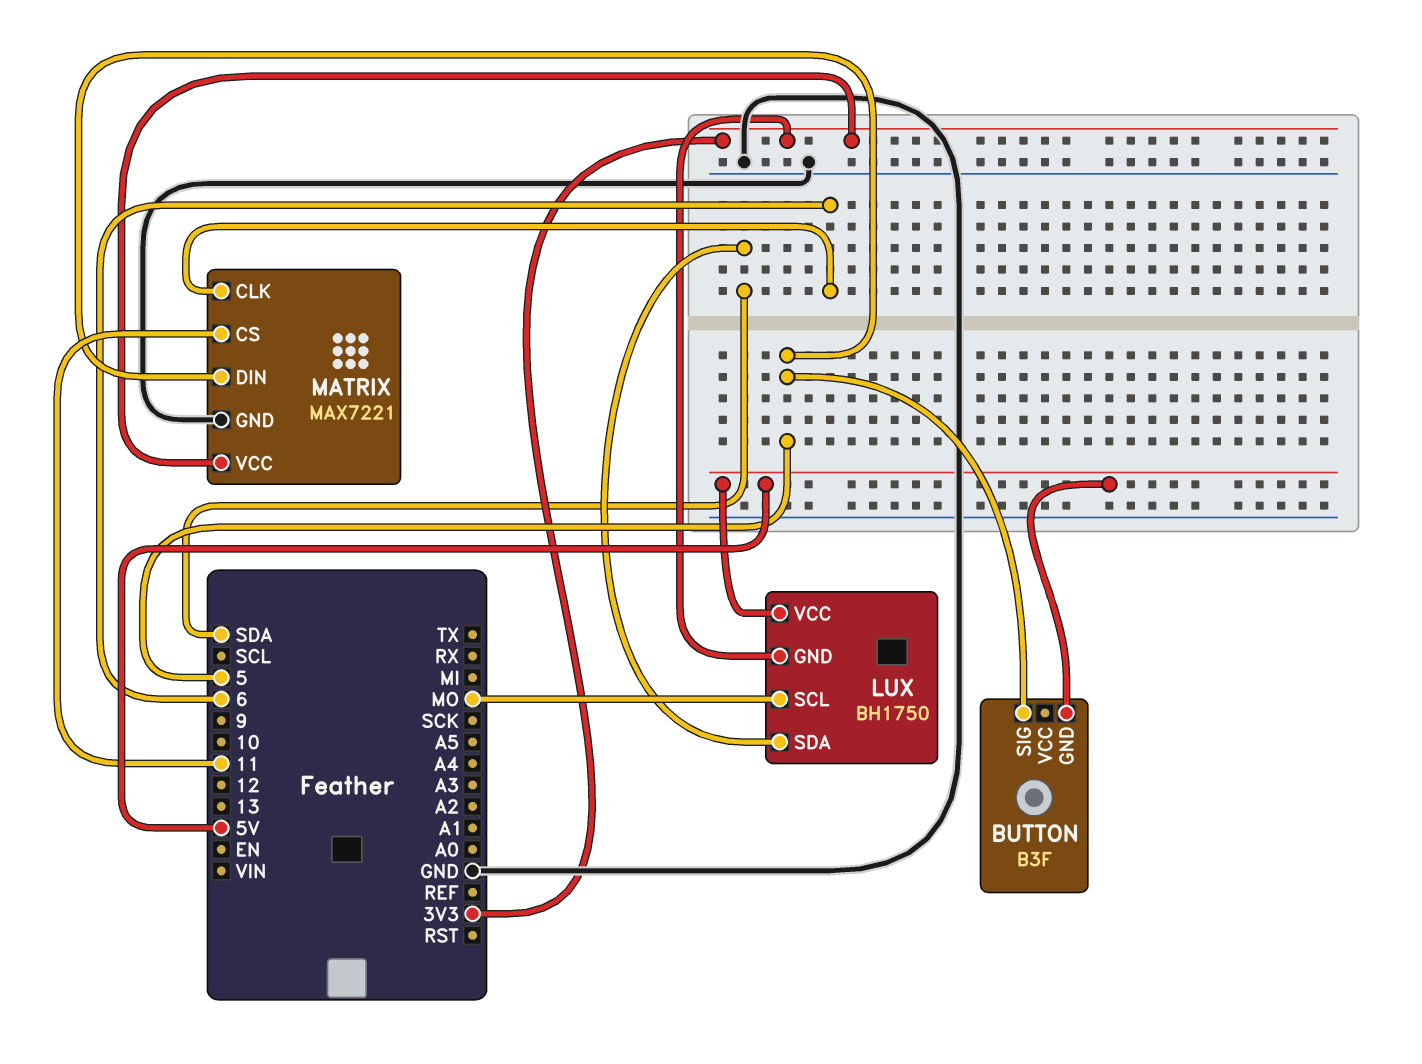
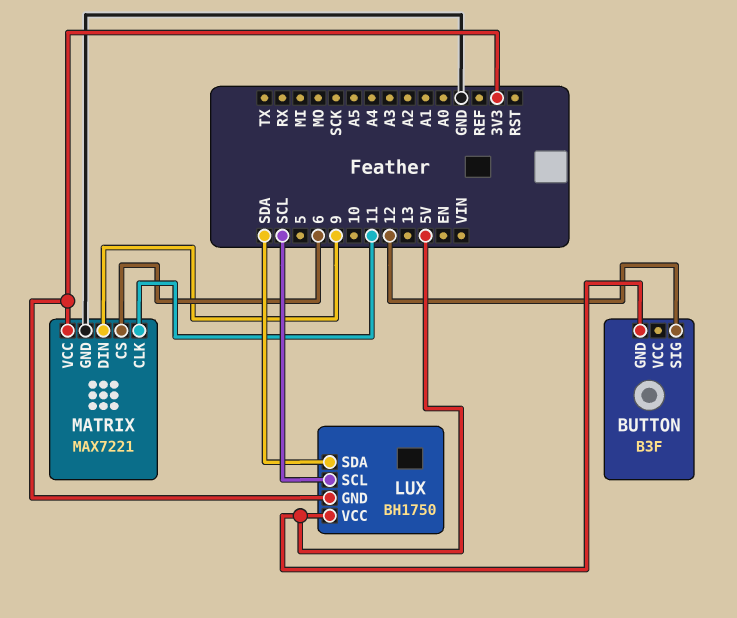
BUTTON pin SIG: 5 -> 12
LUX pin SCL: MO -> SCL
MATRIX pin CLK: 6 -> 11
MATRIX pin CS: 11 -> 6
MATRIX pin DIN: 5 -> 9

